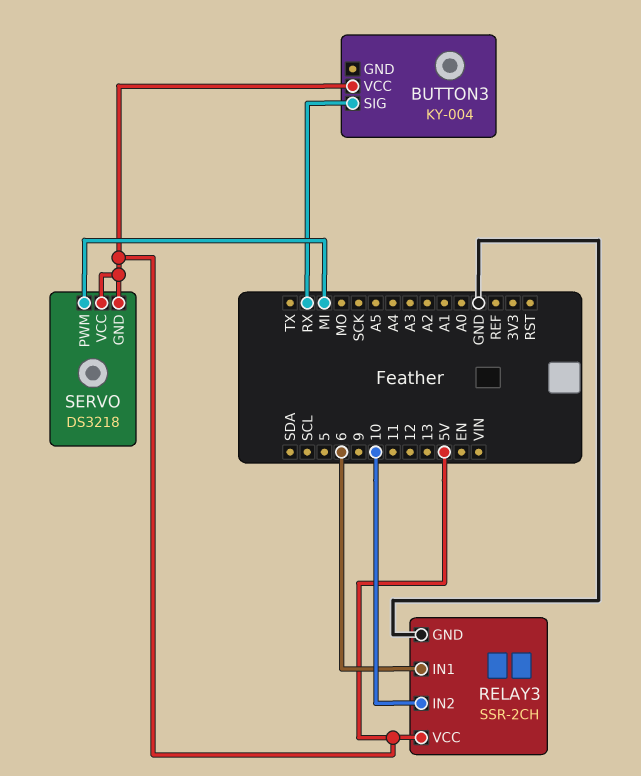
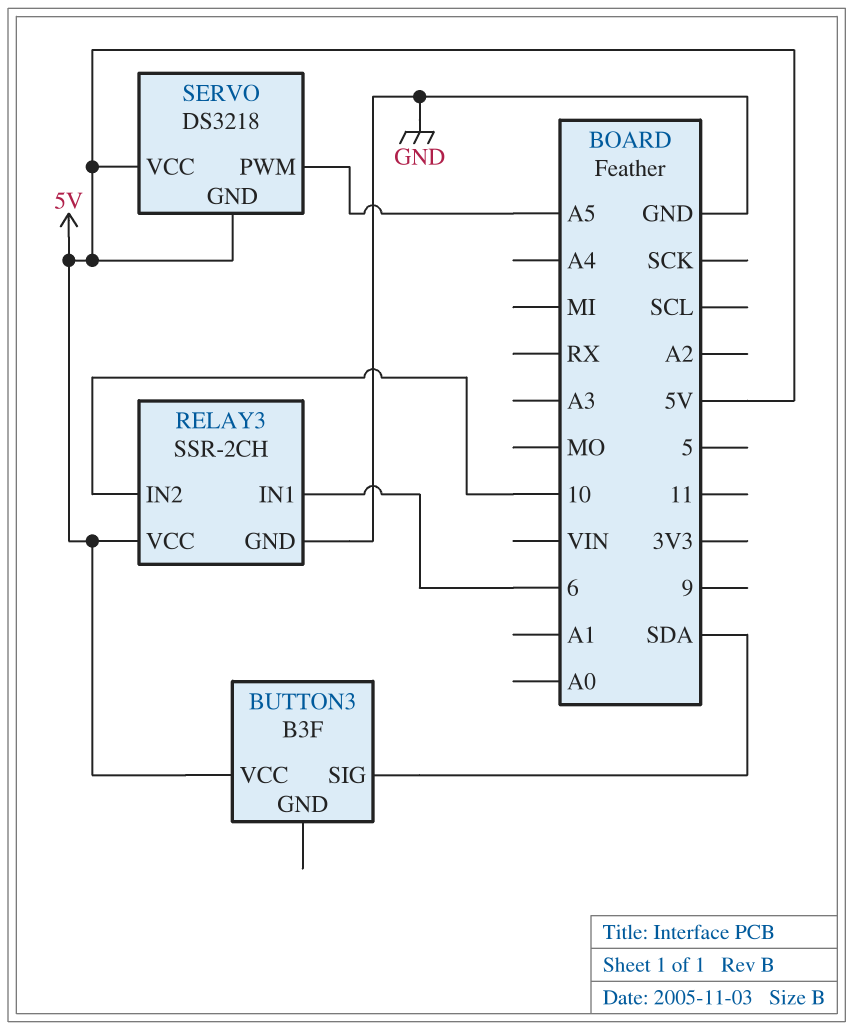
BUTTON3: KY-004 -> B3F
BUTTON3 pin SIG: RX -> SDA
SERVO pin PWM: MI -> A5

